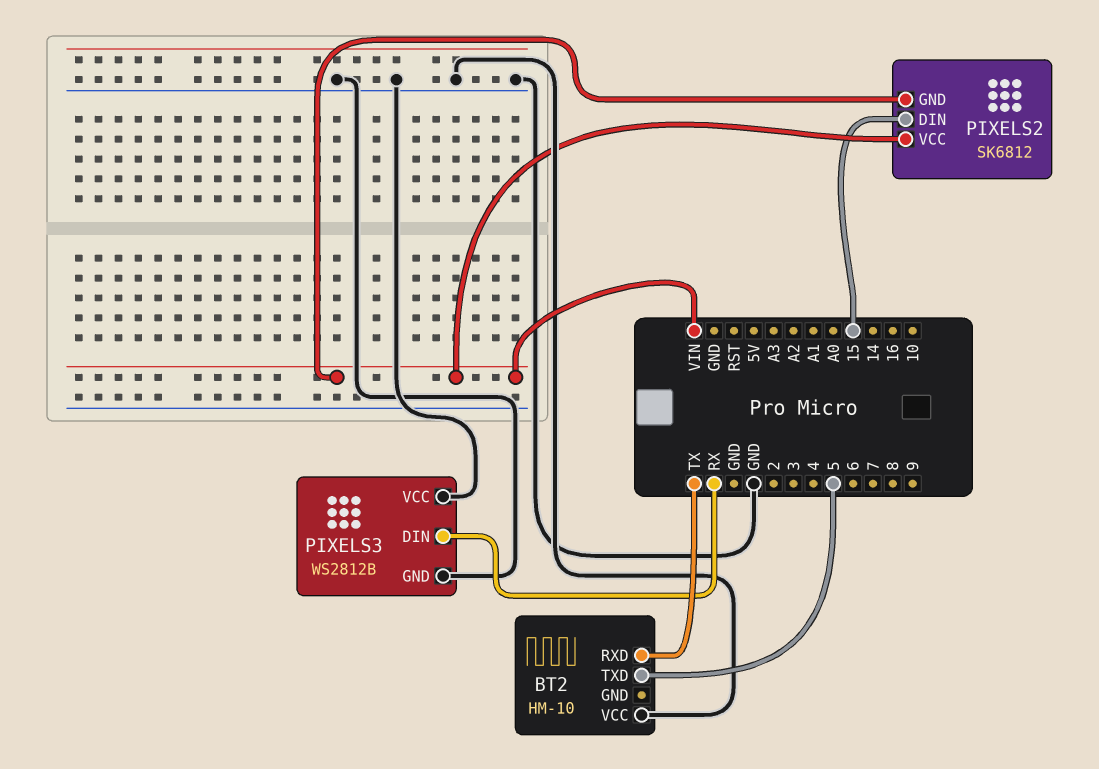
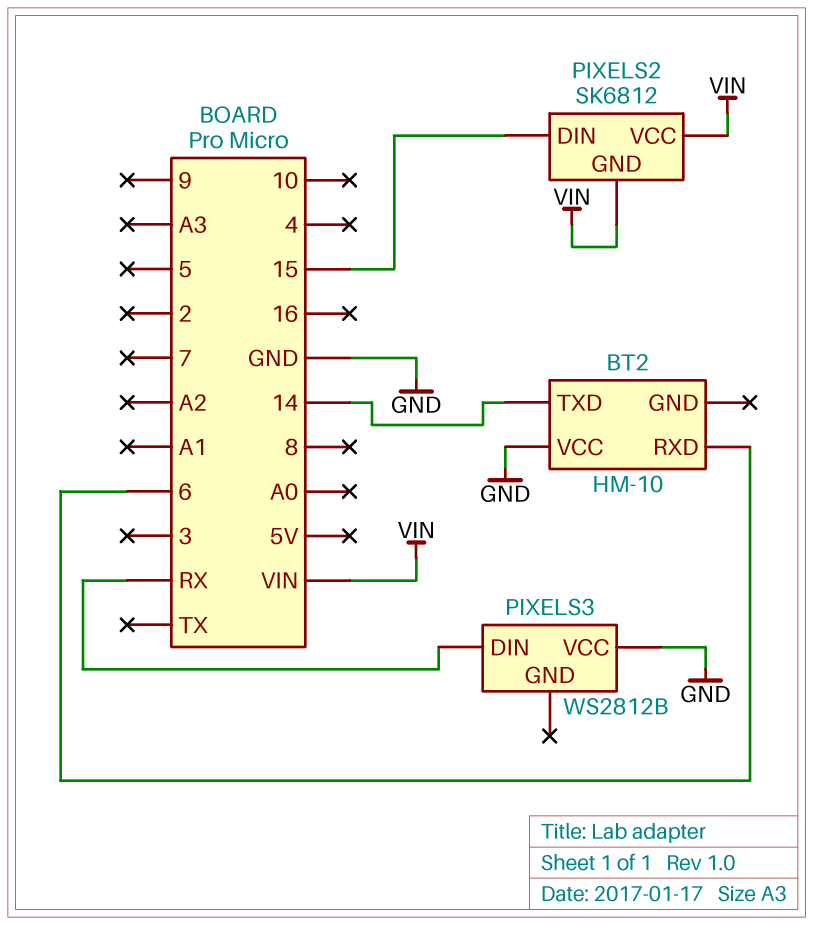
BT2 pin RXD: TX -> 6
BT2 pin TXD: 5 -> 14
PIXELS3 pin GND: GND -> none

